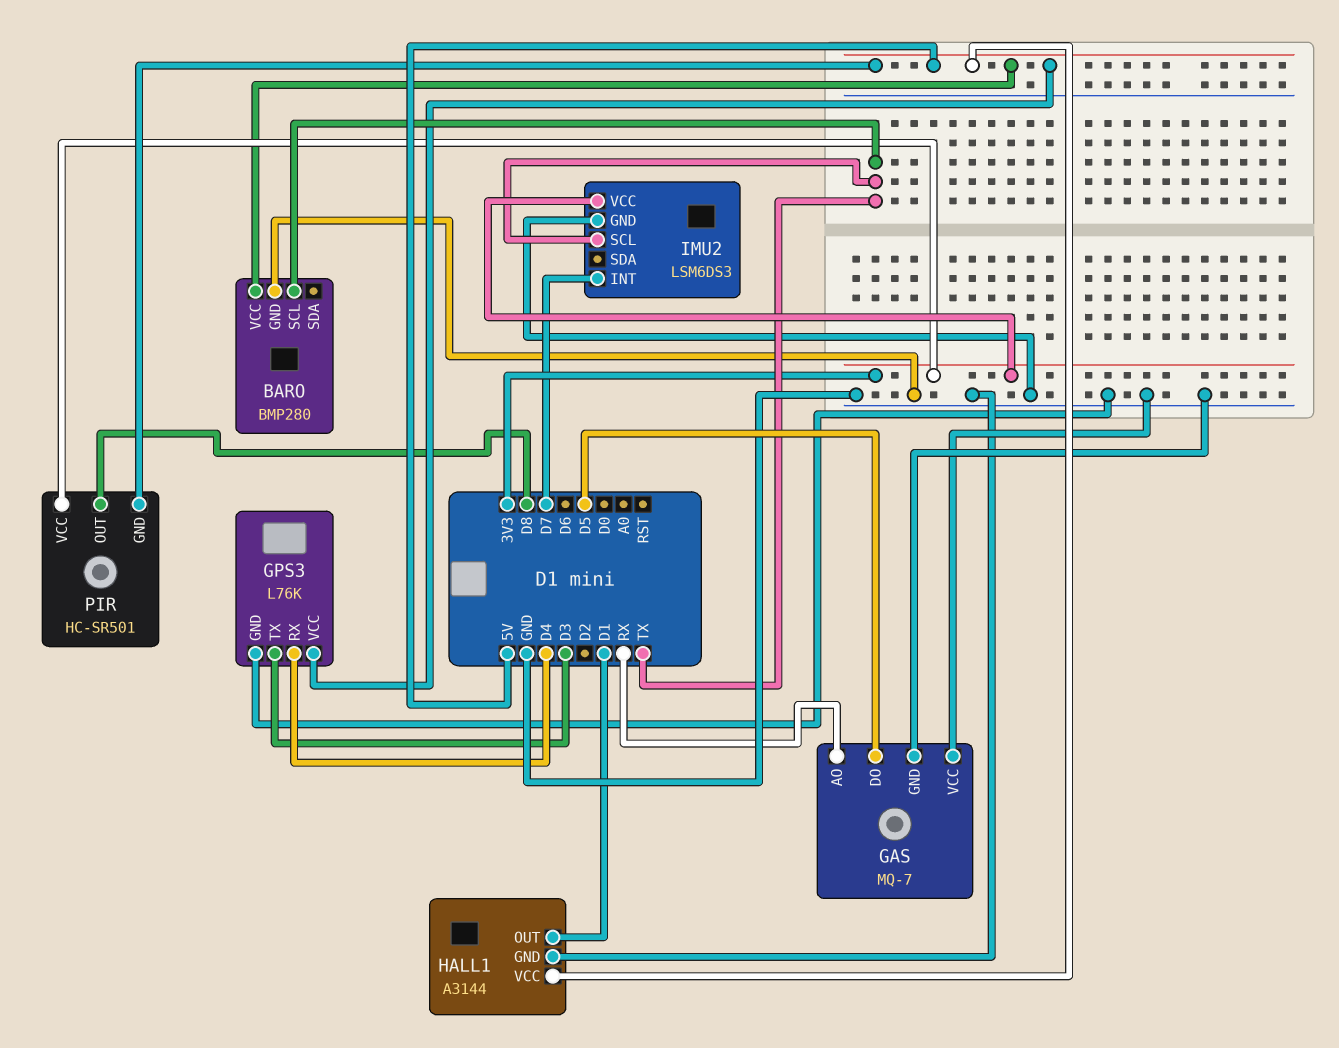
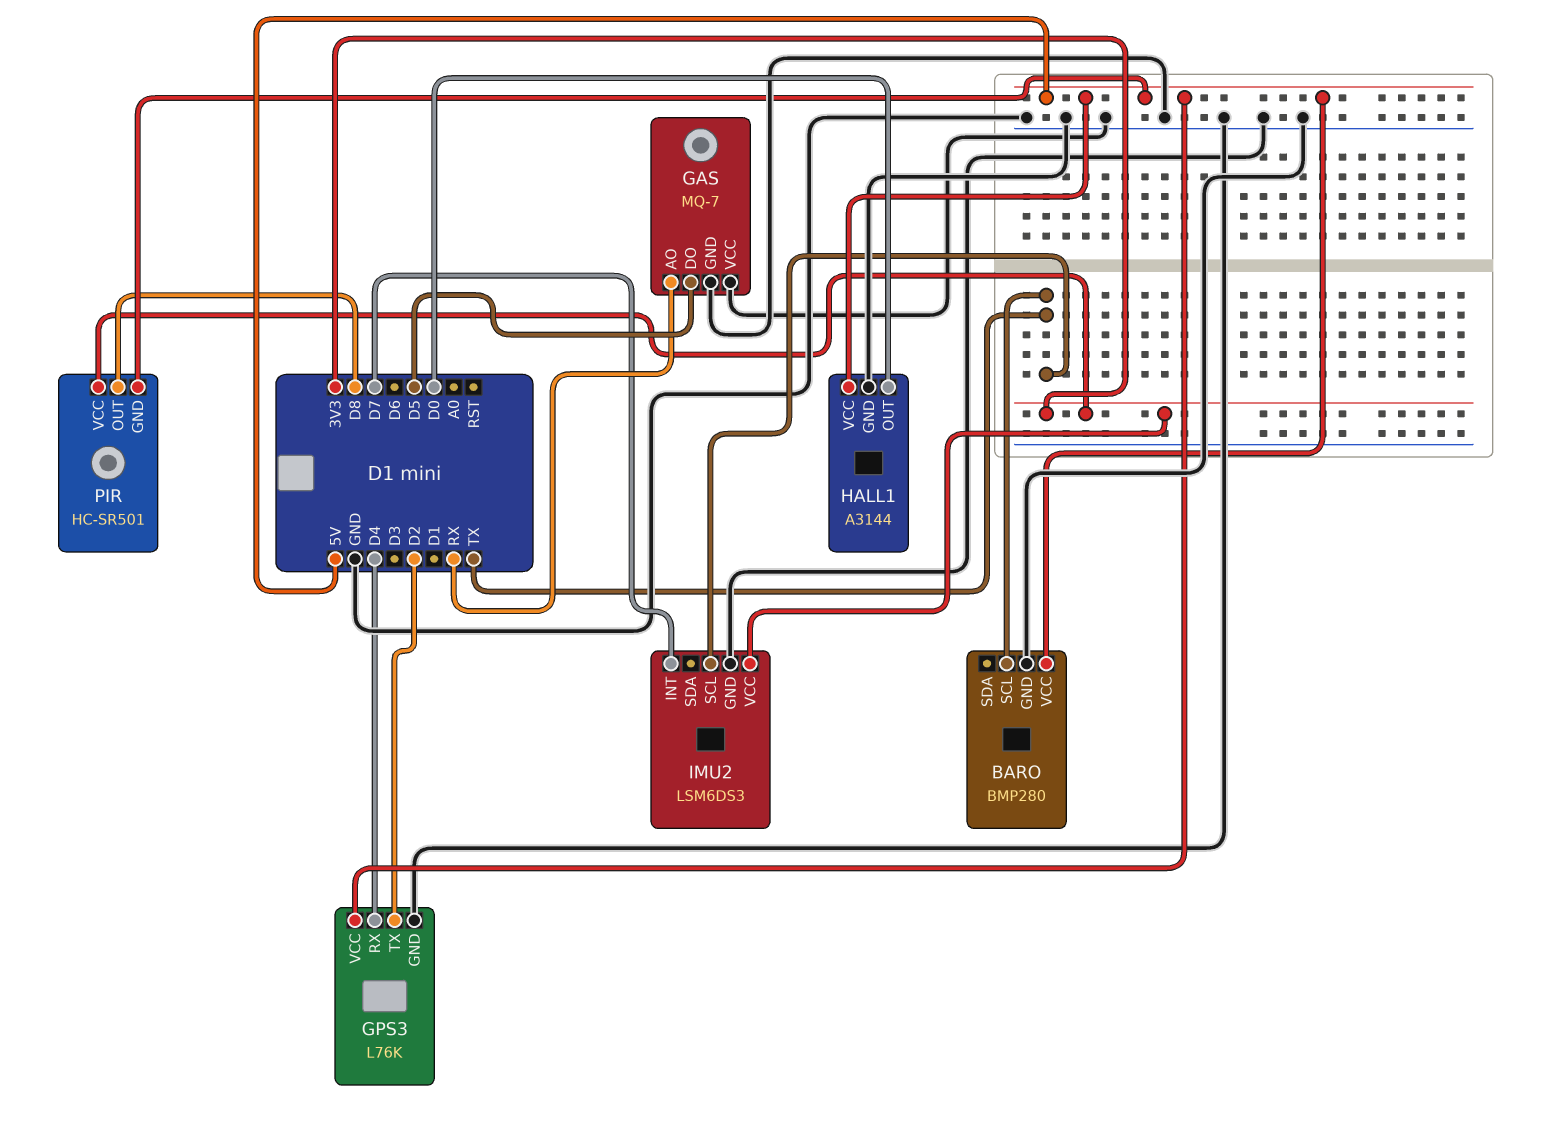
GPS3 pin TX: D3 -> D2
HALL1 pin OUT: D1 -> D0

